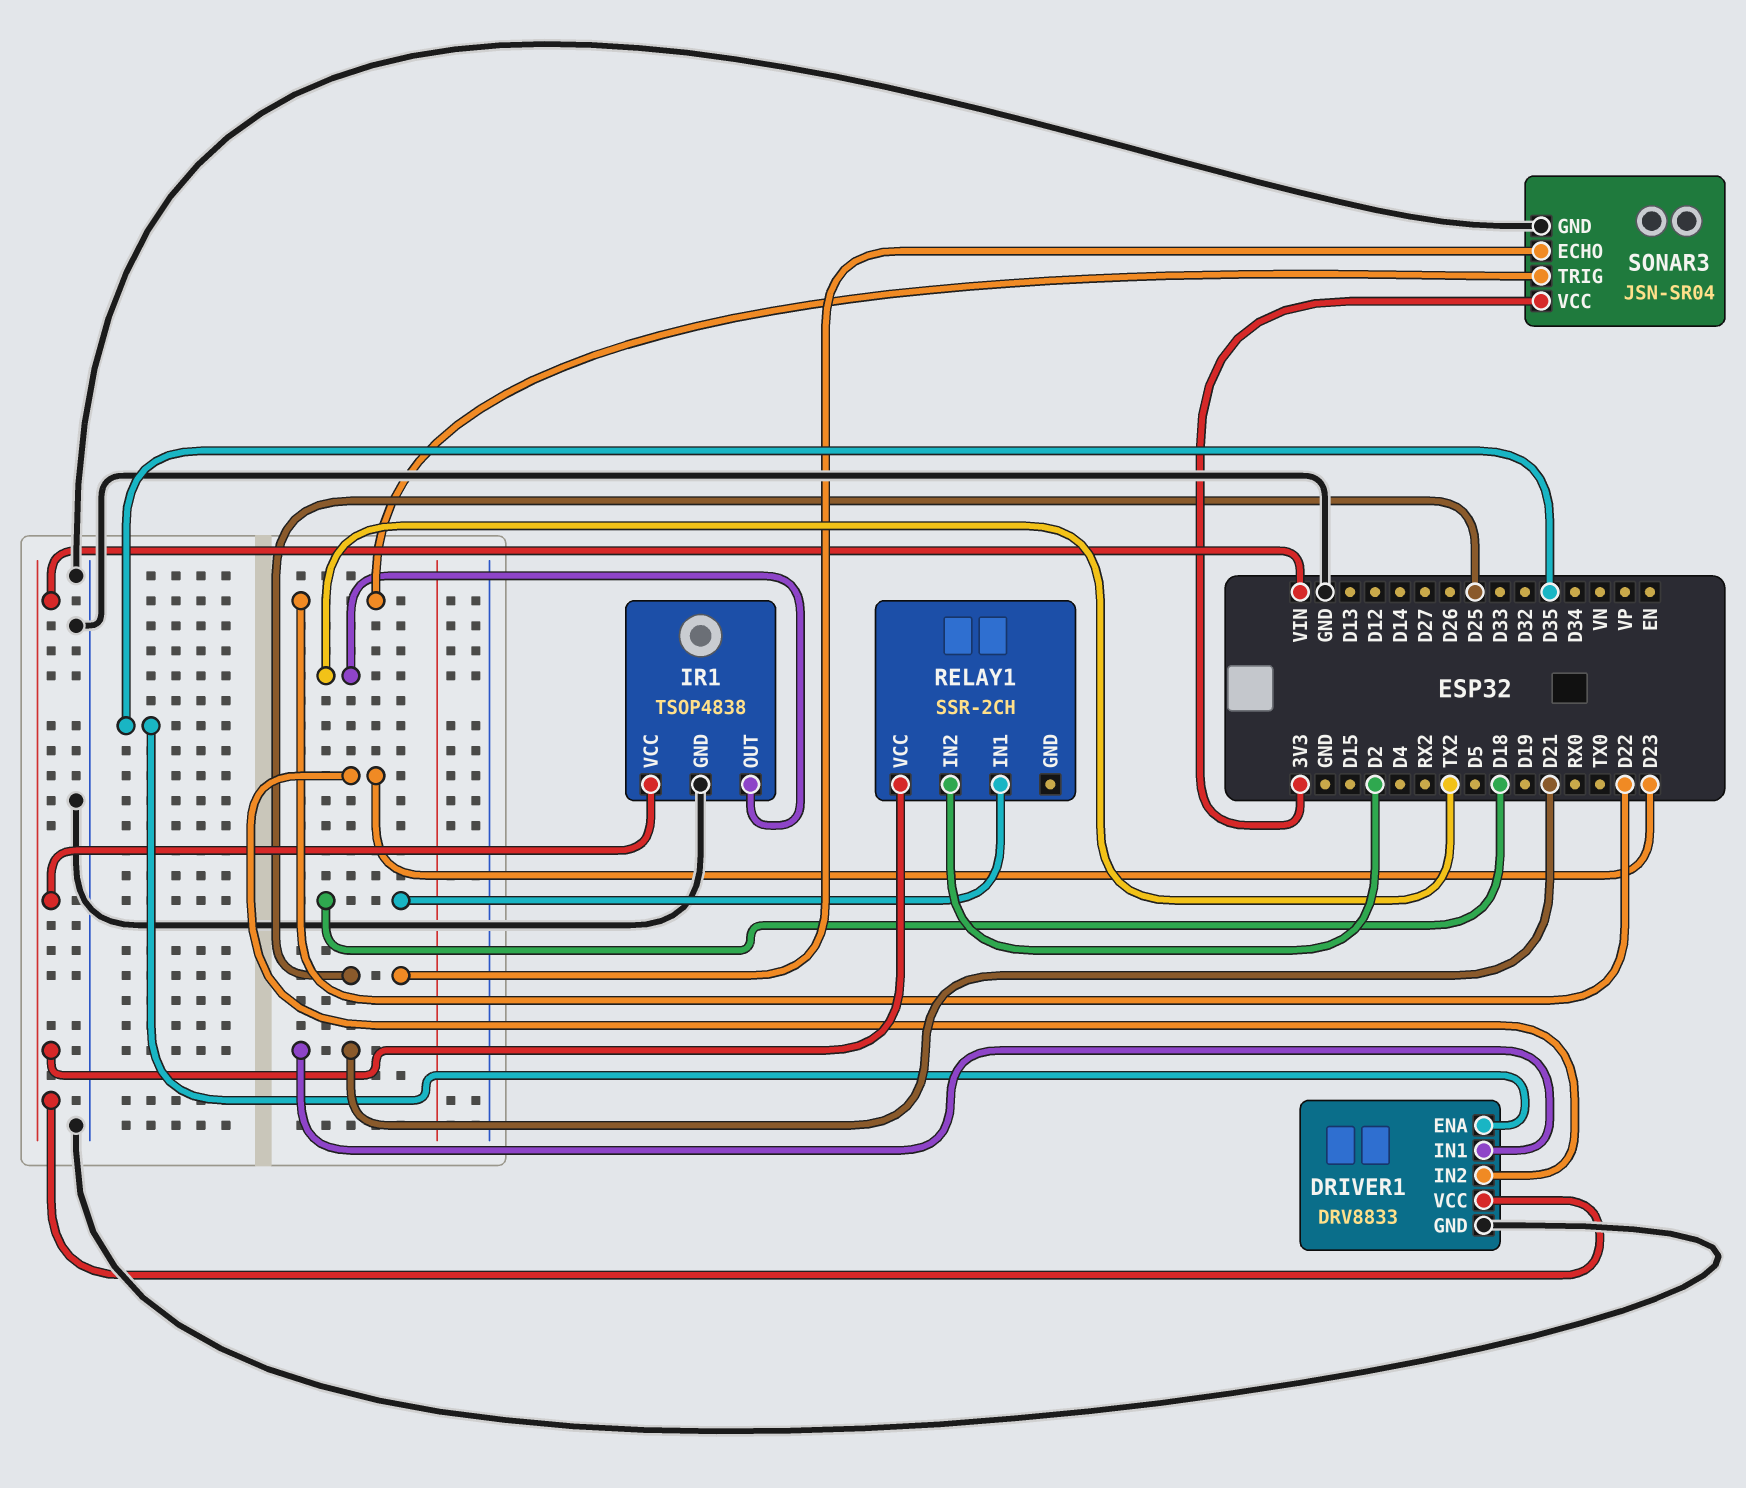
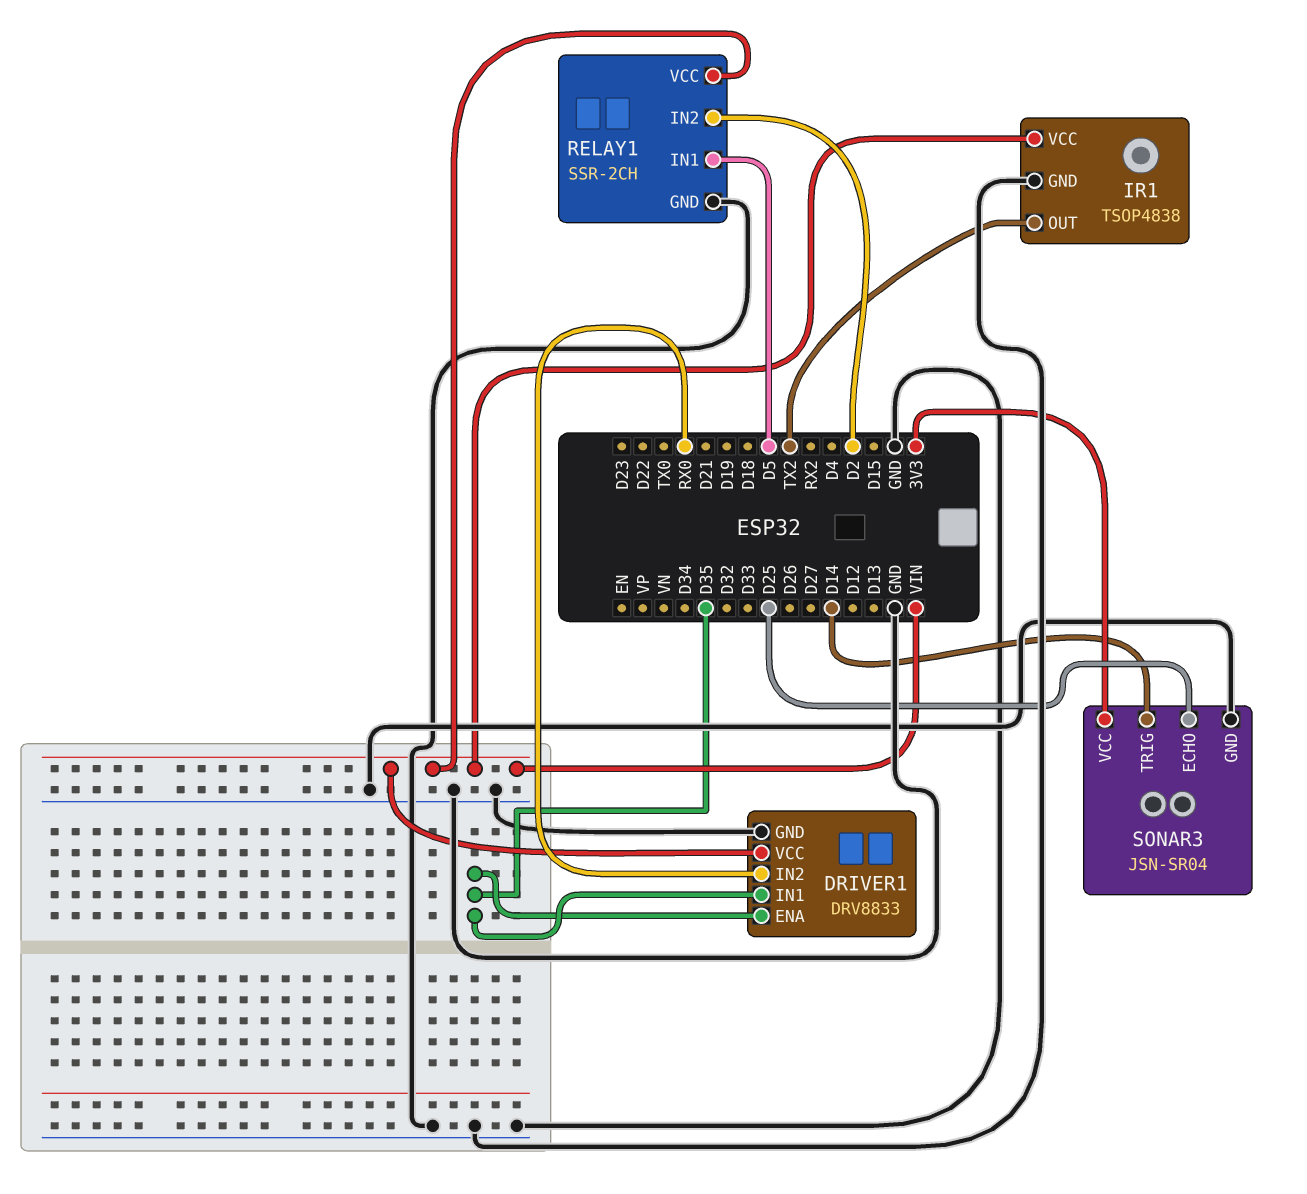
DRIVER1 pin IN1: D21 -> D35
DRIVER1 pin IN2: D23 -> RX0
RELAY1 pin GND: none -> GND
RELAY1 pin IN1: D18 -> D5
SONAR3 pin TRIG: D22 -> D14

